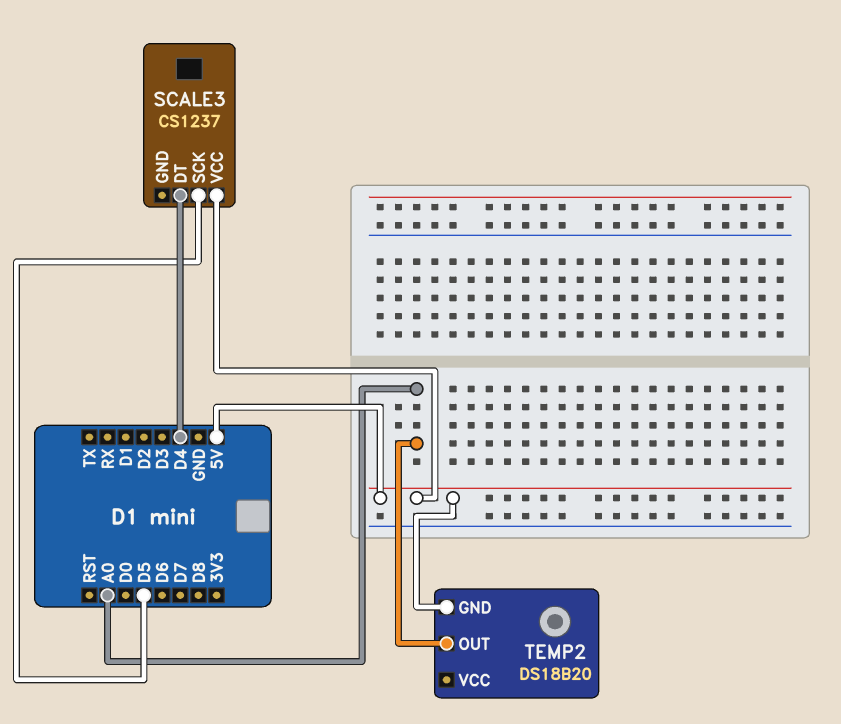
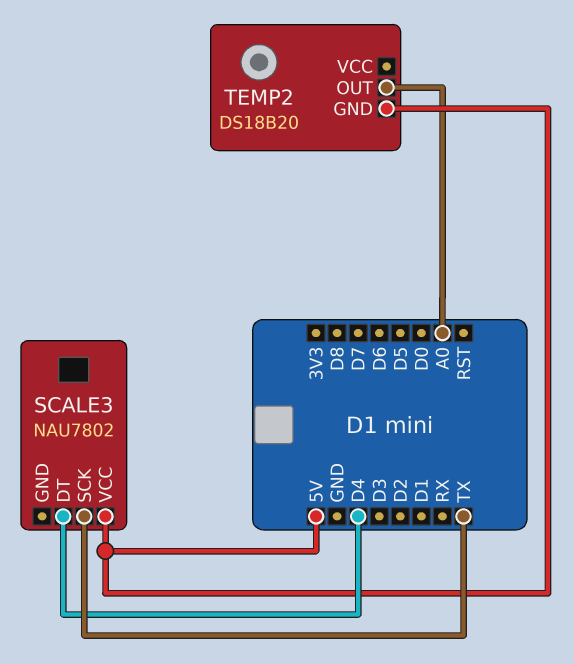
SCALE3: CS1237 -> NAU7802
SCALE3 pin SCK: D5 -> TX

